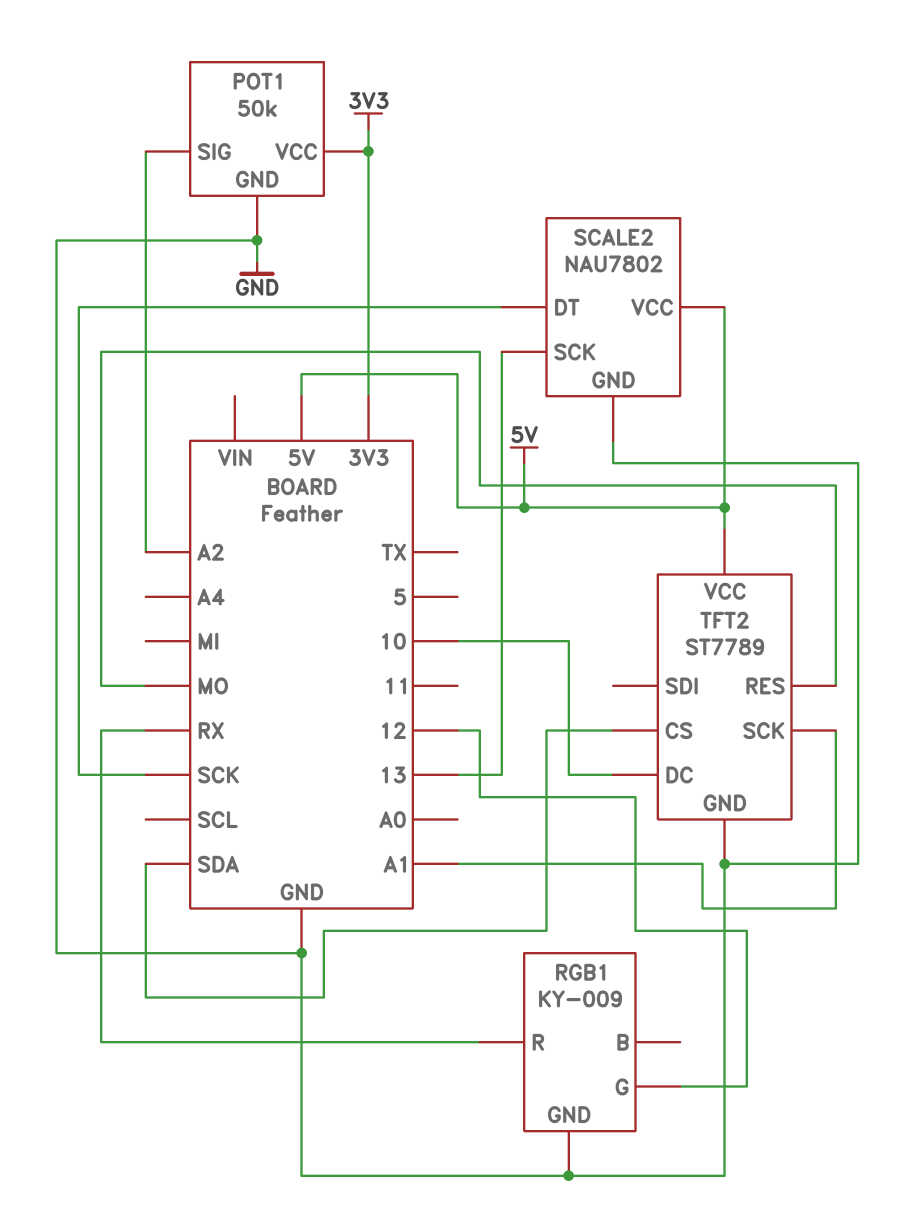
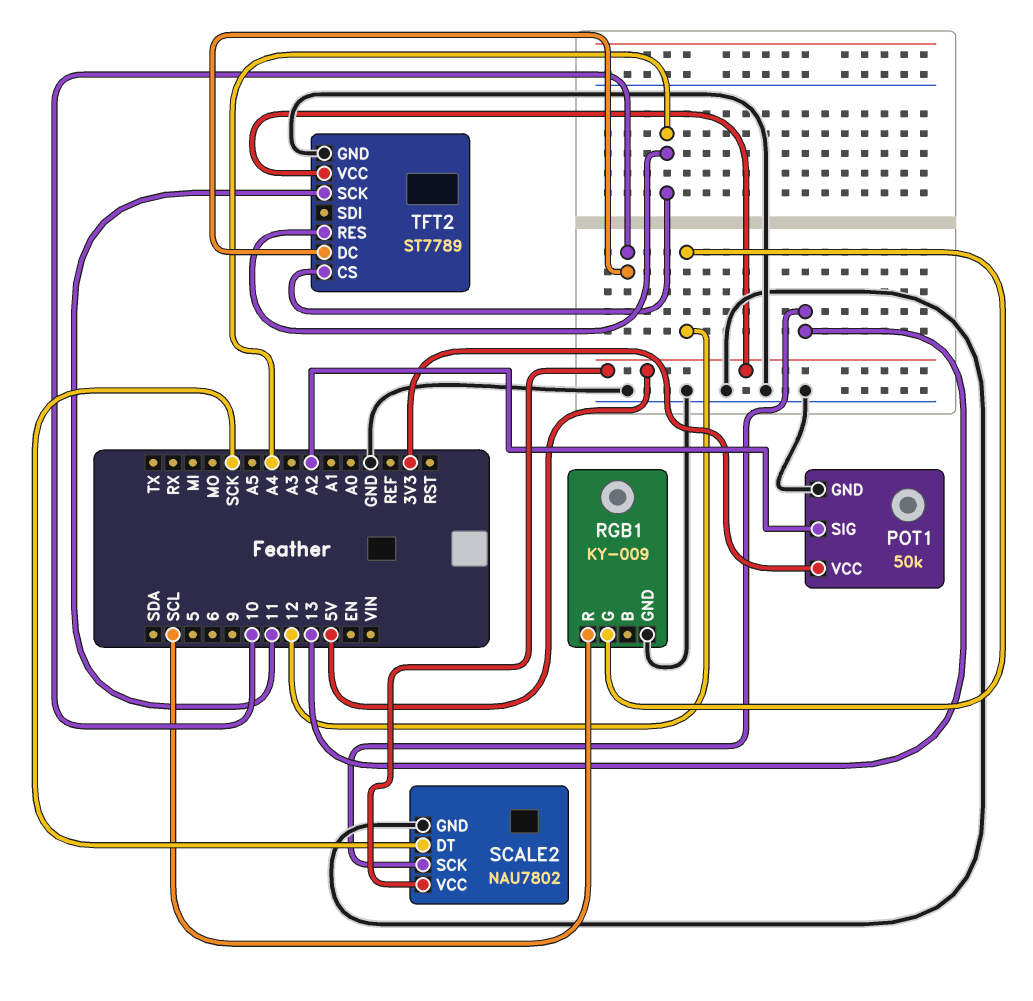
RGB1 pin R: RX -> SCL
TFT2 pin CS: SDA -> A4
TFT2 pin RES: MO -> A4
TFT2 pin SCK: A1 -> 11

